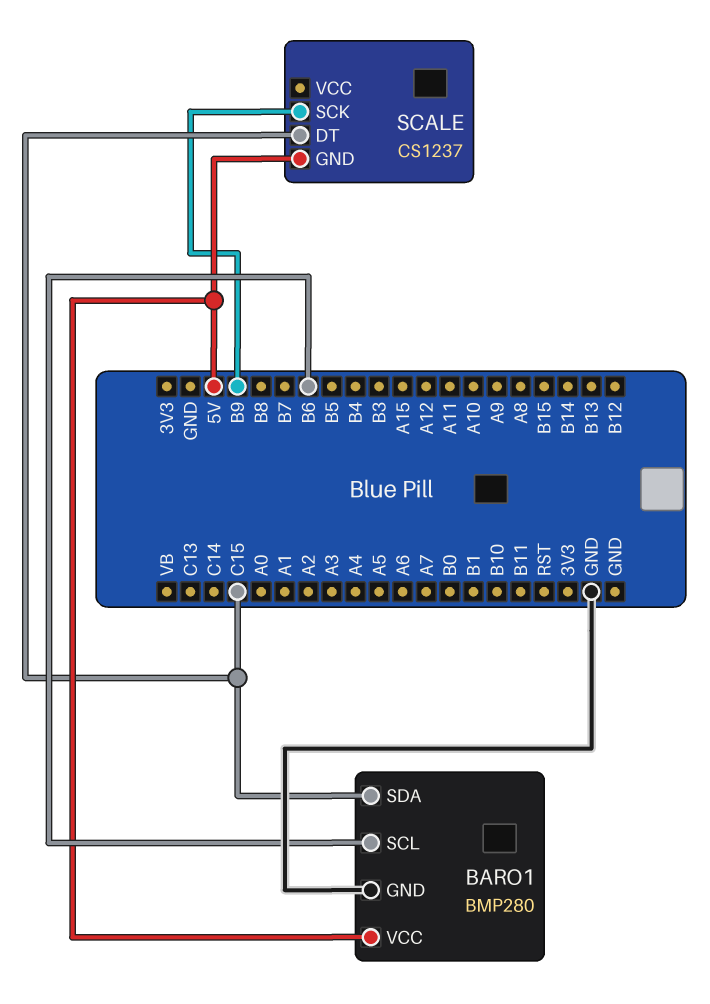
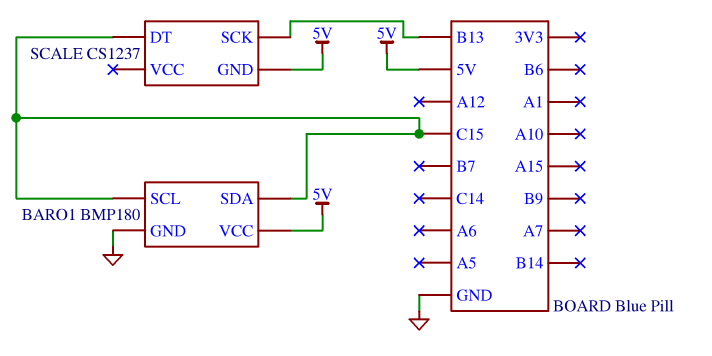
BARO1: BMP280 -> BMP180
BARO1 pin SCL: B6 -> C15
SCALE pin SCK: B9 -> B13

